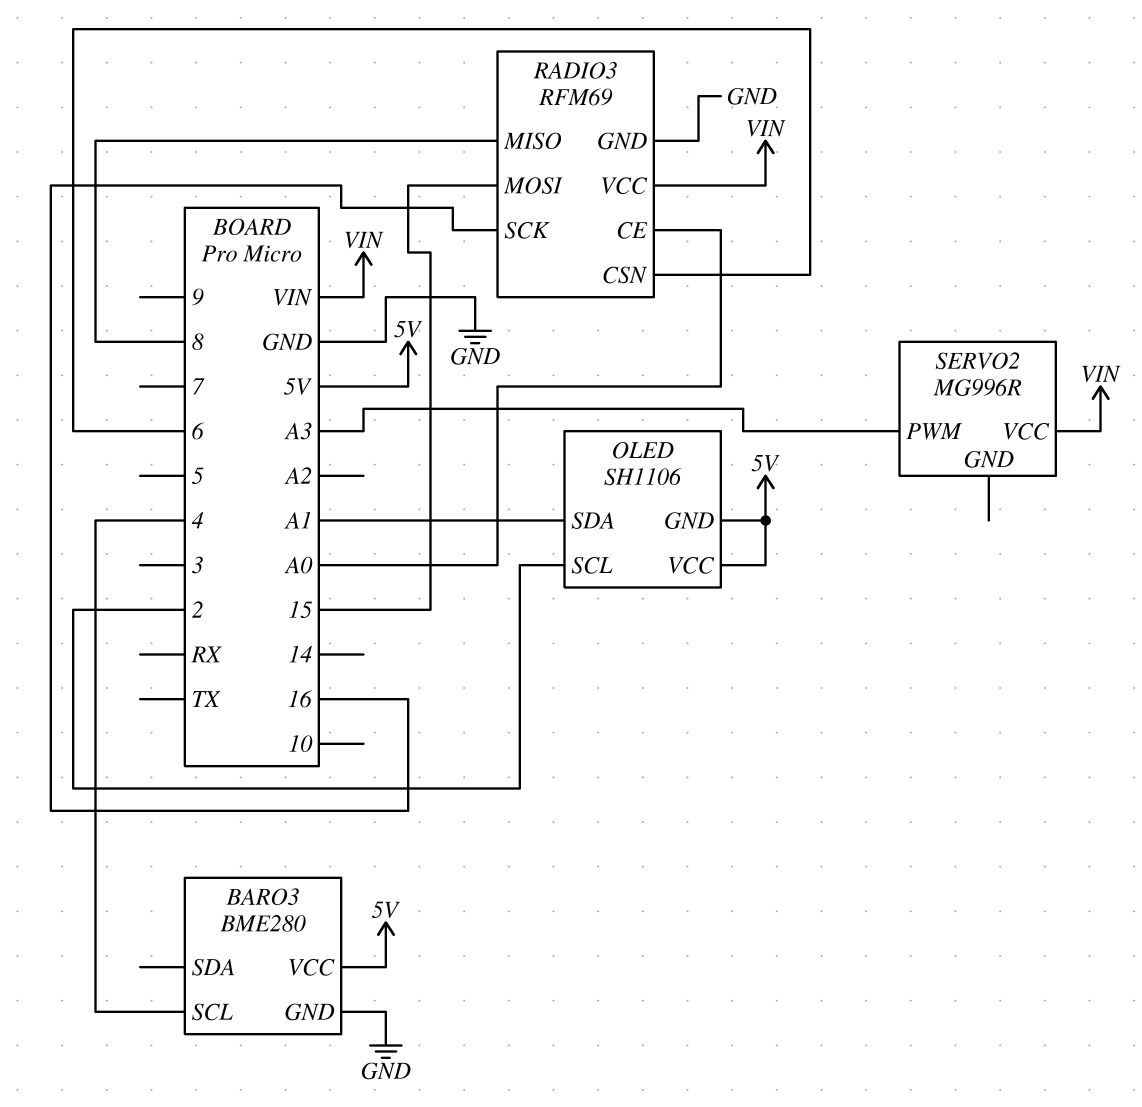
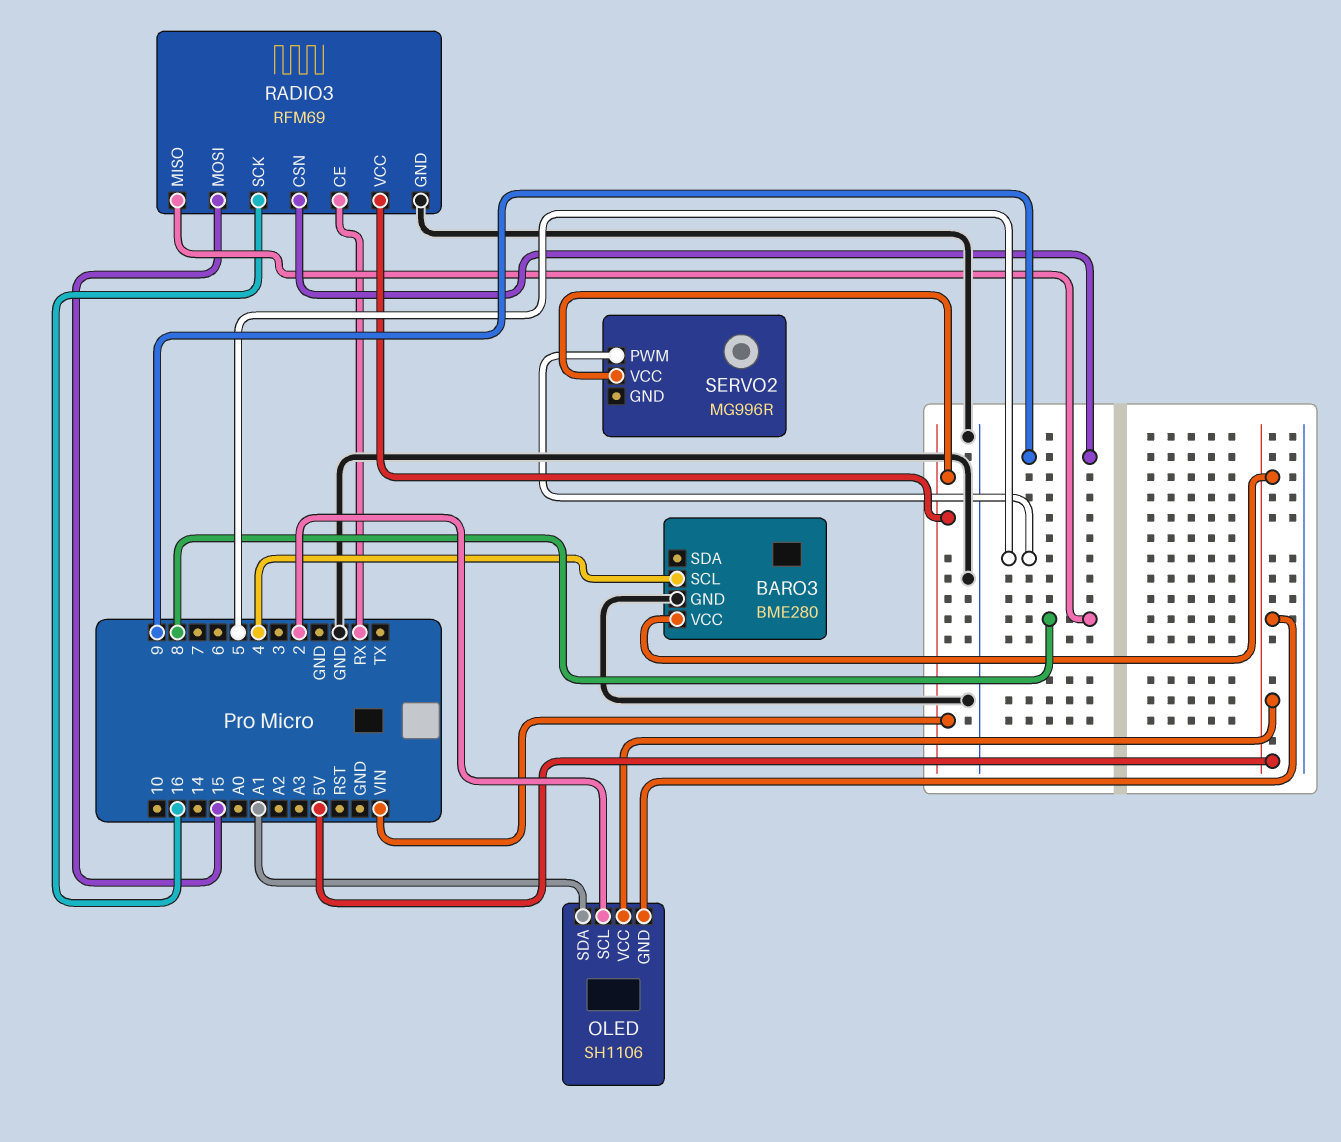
RADIO3 pin CE: A0 -> RX
RADIO3 pin CSN: 6 -> 9
SERVO2 pin PWM: A3 -> 5

